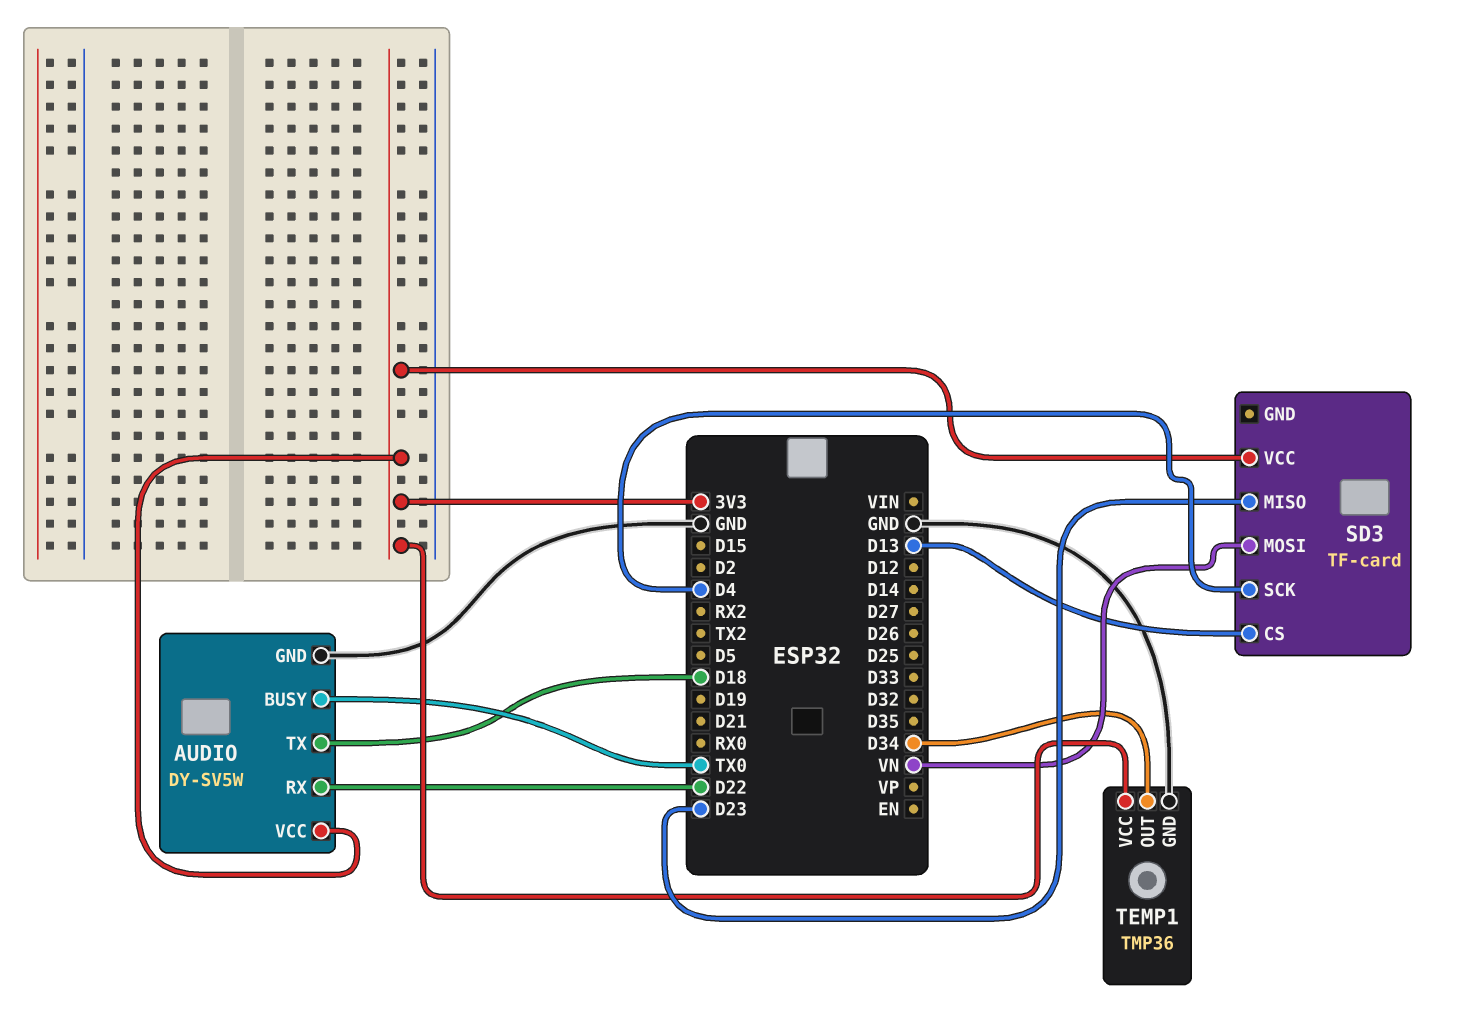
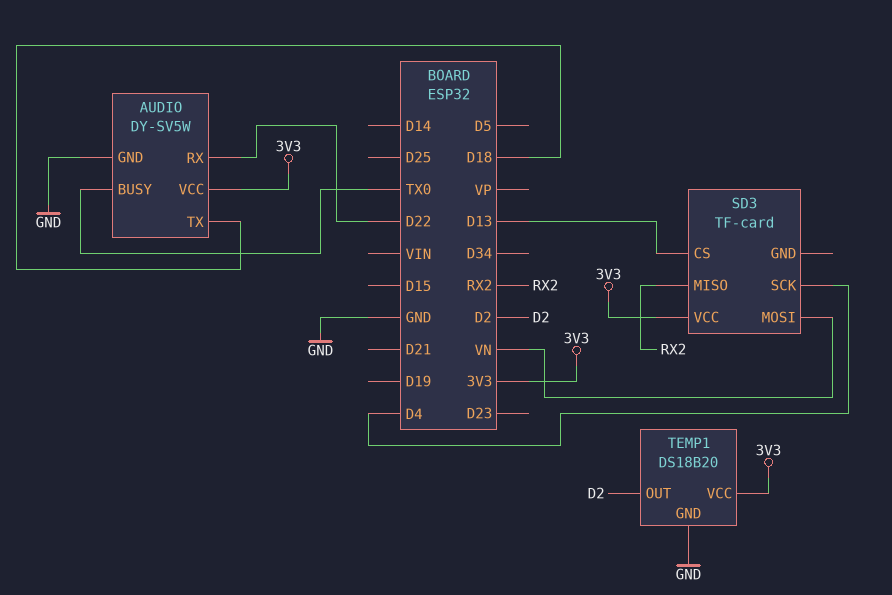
SD3 pin MISO: D23 -> RX2
TEMP1: TMP36 -> DS18B20
TEMP1 pin OUT: D34 -> D2

